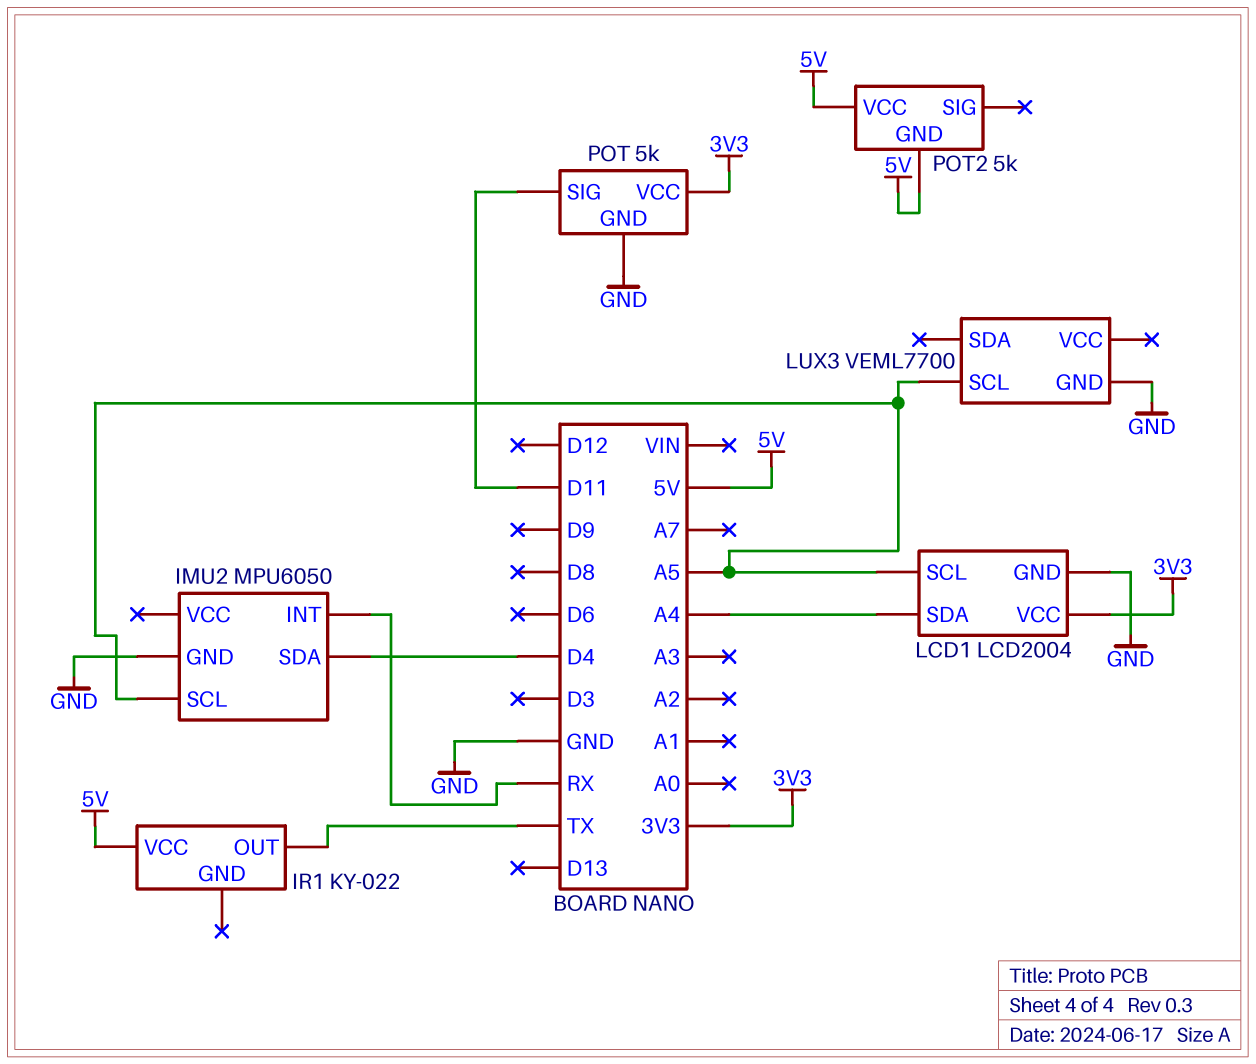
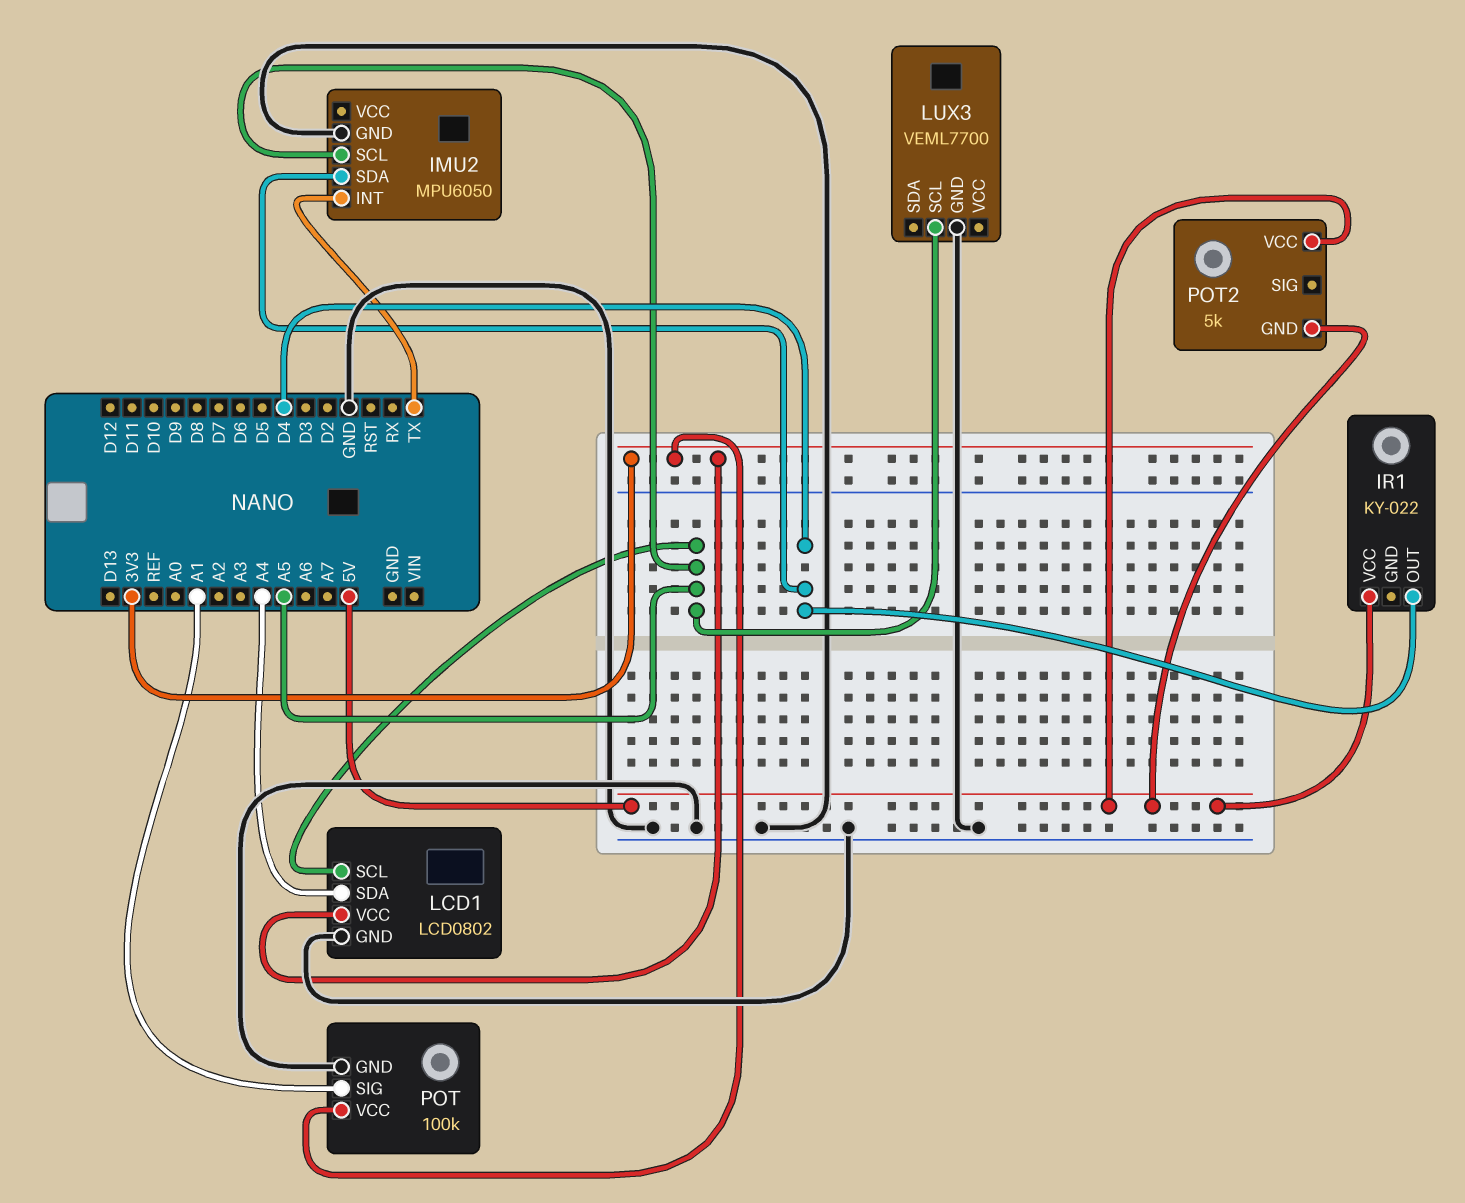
IMU2 pin INT: RX -> TX
IR1 pin OUT: TX -> D4
LCD1: LCD2004 -> LCD0802
POT: 5k -> 100k
POT pin SIG: D11 -> A1

